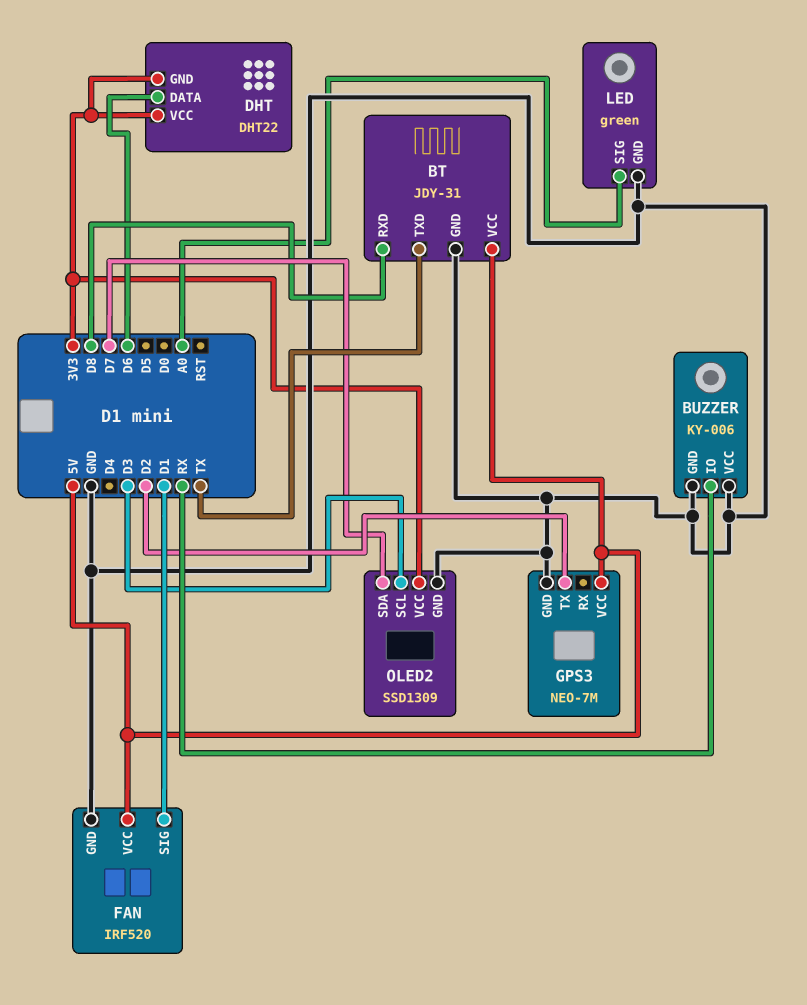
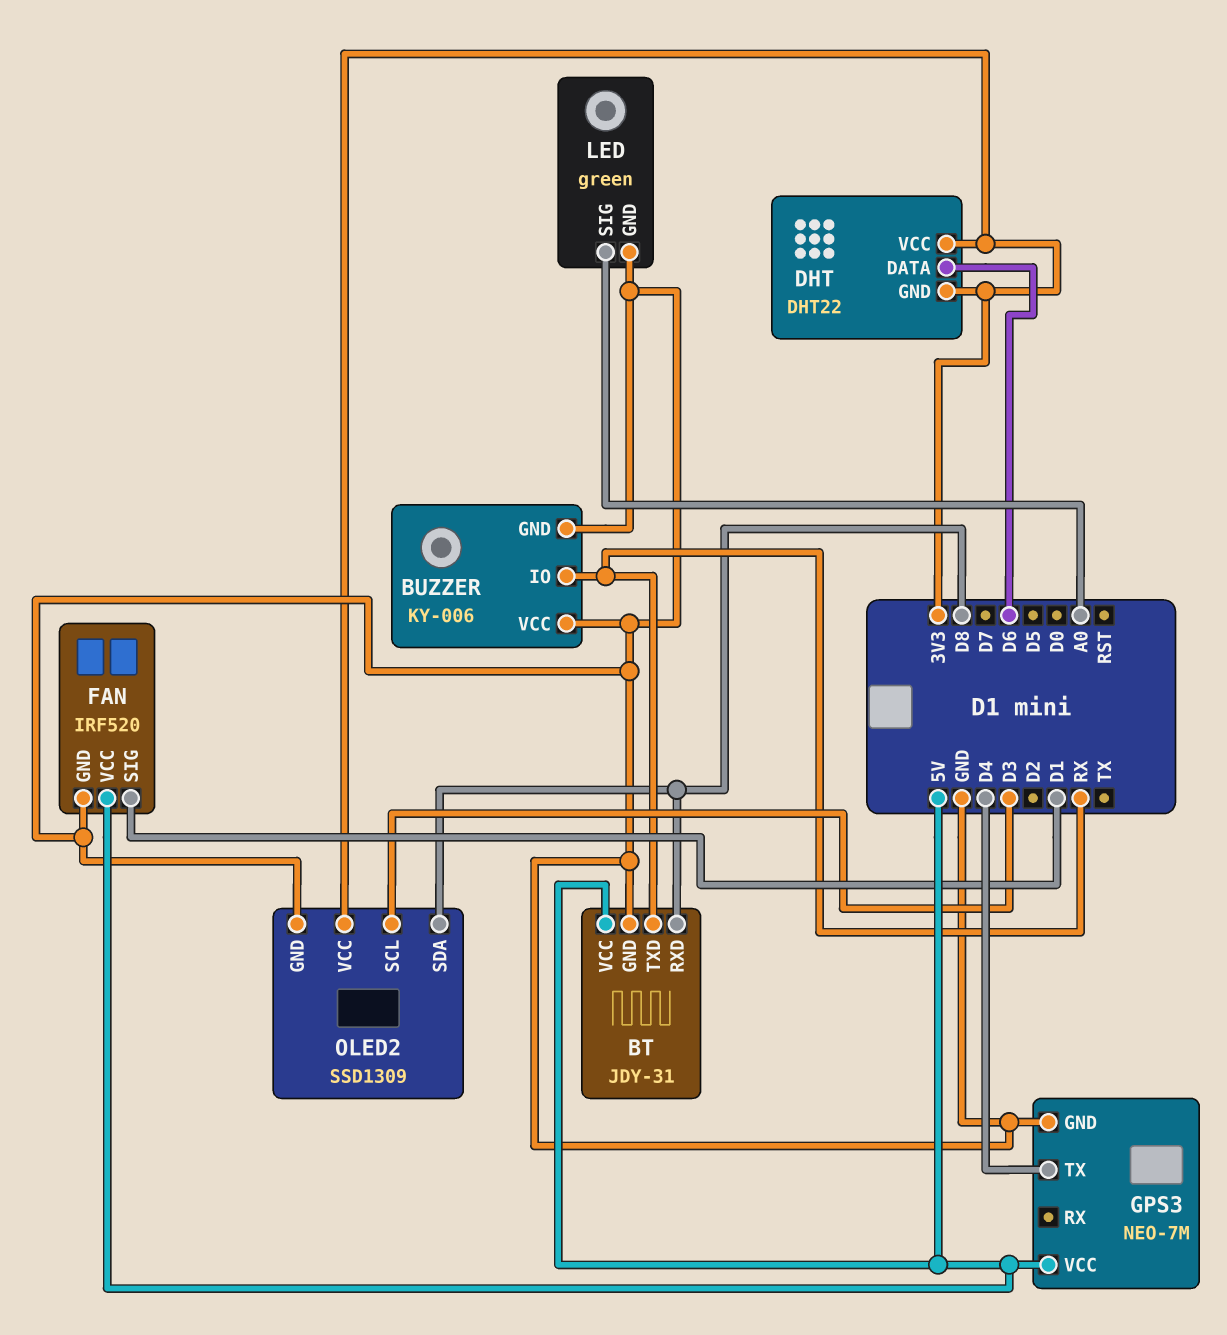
BT pin TXD: TX -> RX
GPS3 pin TX: D2 -> D4
OLED2 pin SDA: D7 -> D8

